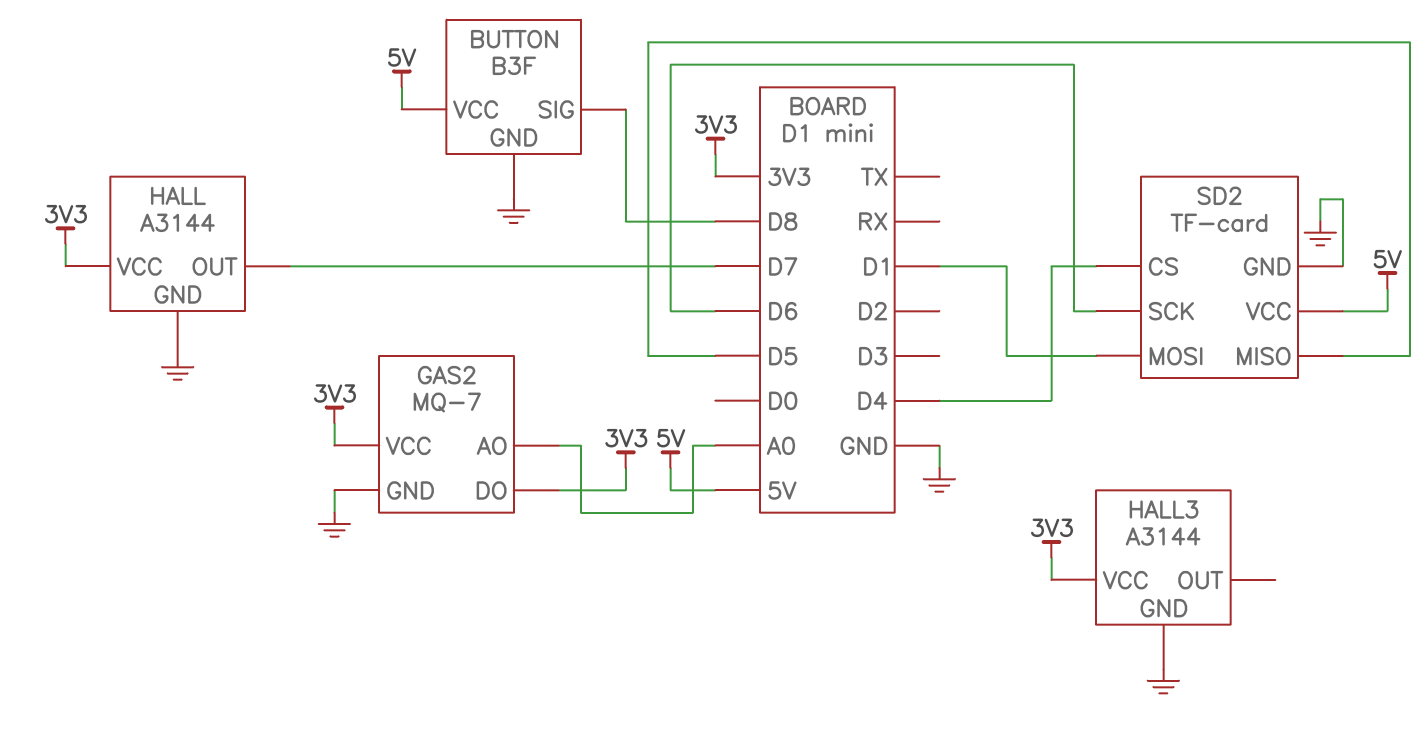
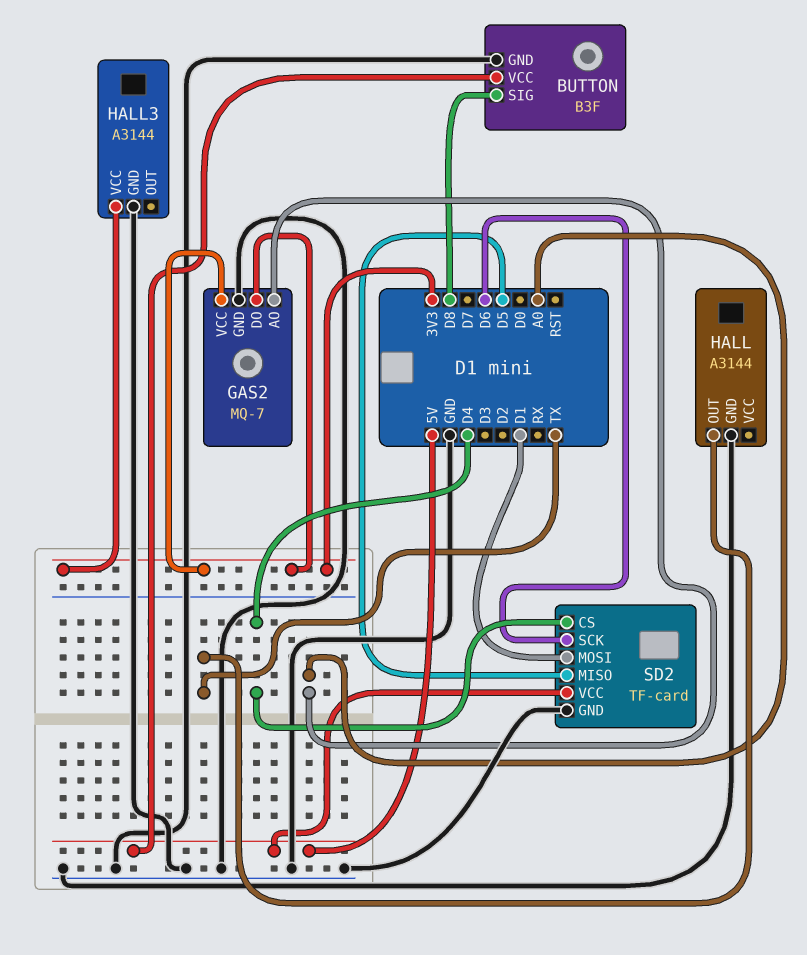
HALL pin OUT: D7 -> TX
HALL pin VCC: 3V3 -> none

